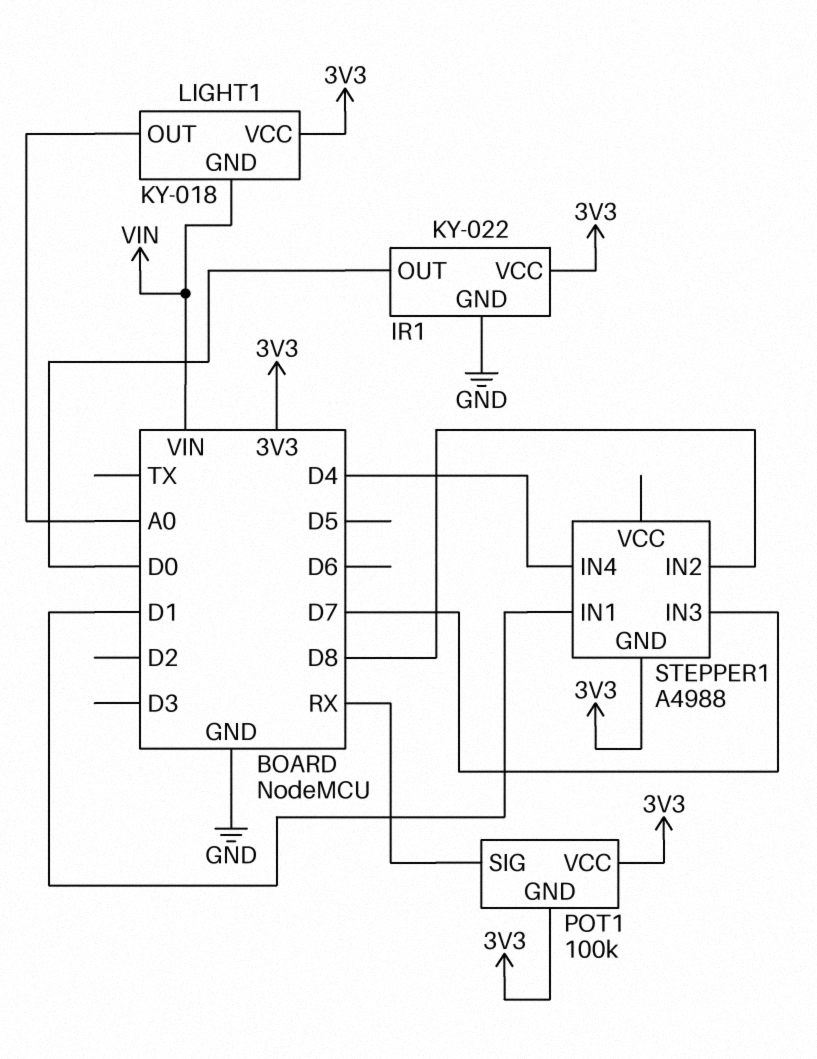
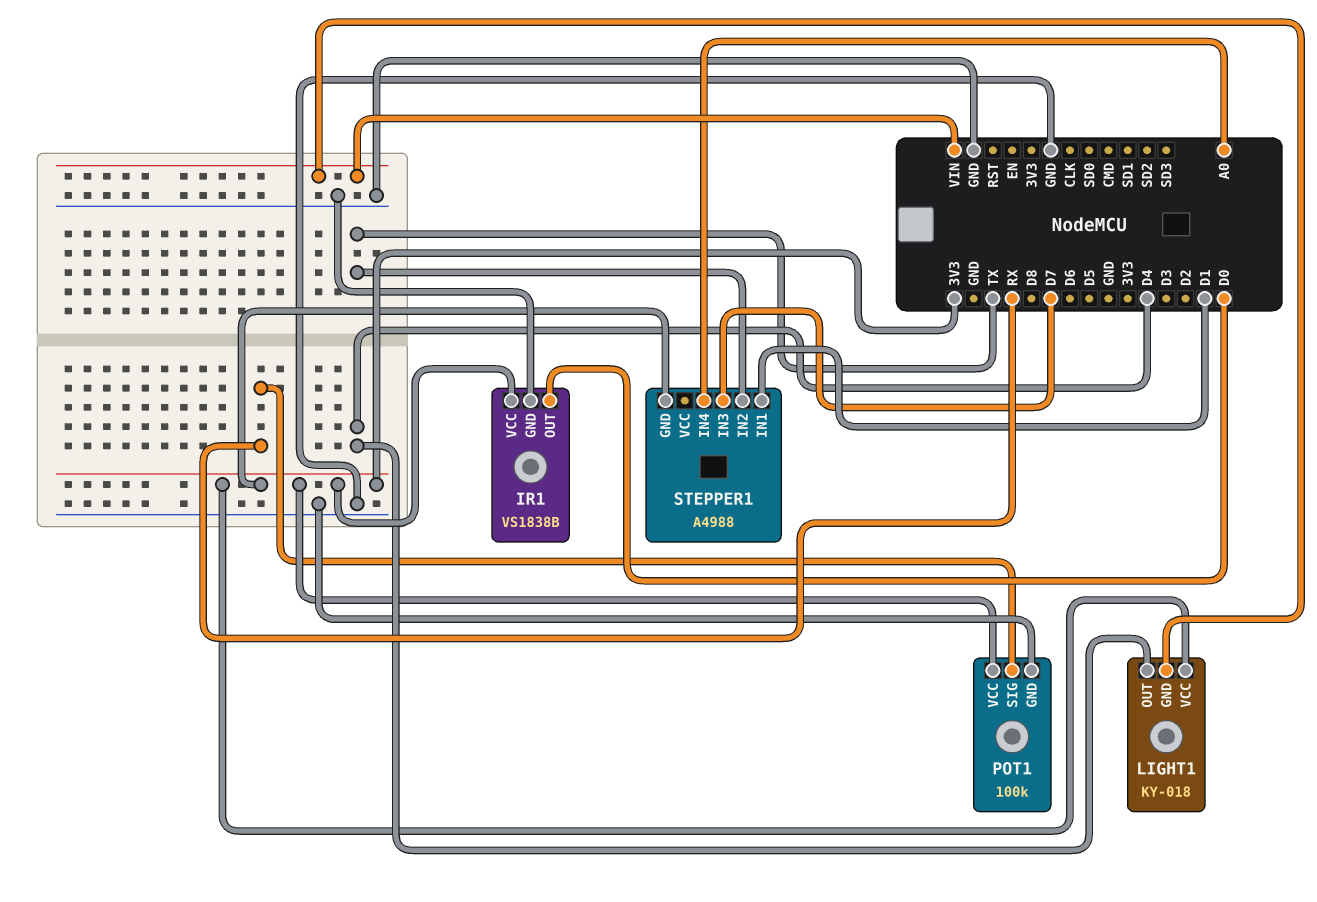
IR1: KY-022 -> VS1838B
LIGHT1 pin OUT: A0 -> D4
POT1 pin GND: 3V3 -> GND
STEPPER1 pin IN2: D8 -> TX
STEPPER1 pin IN4: D4 -> A0

